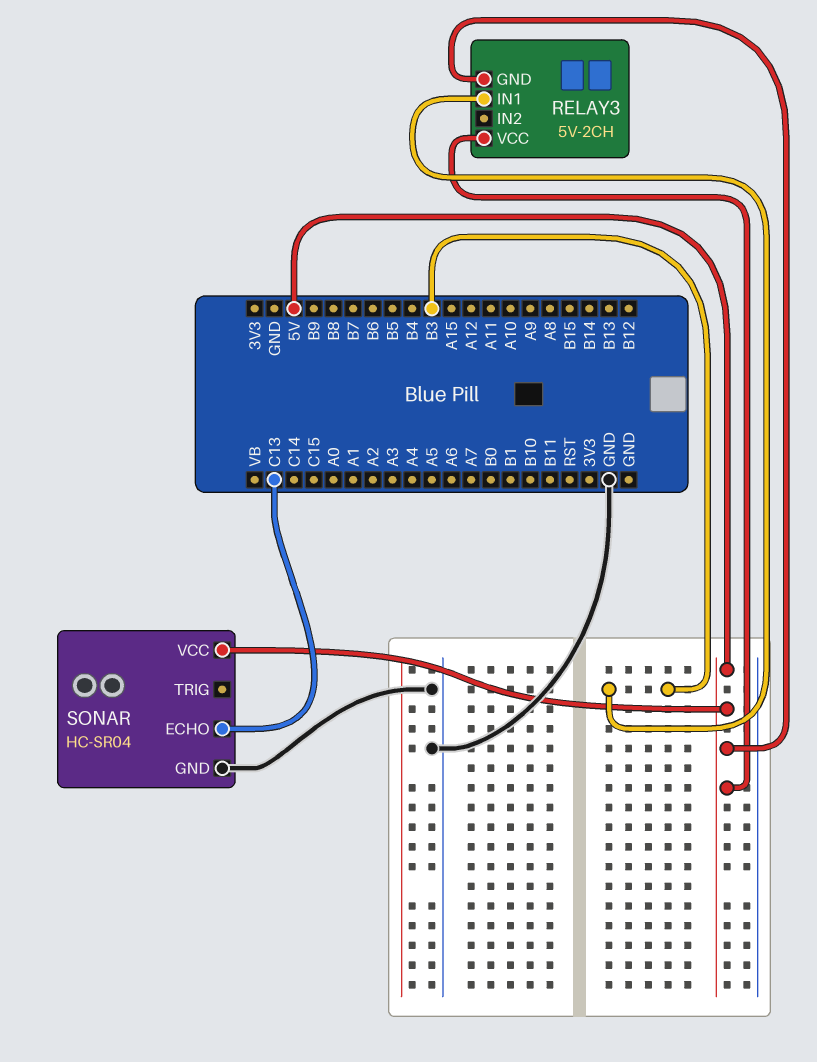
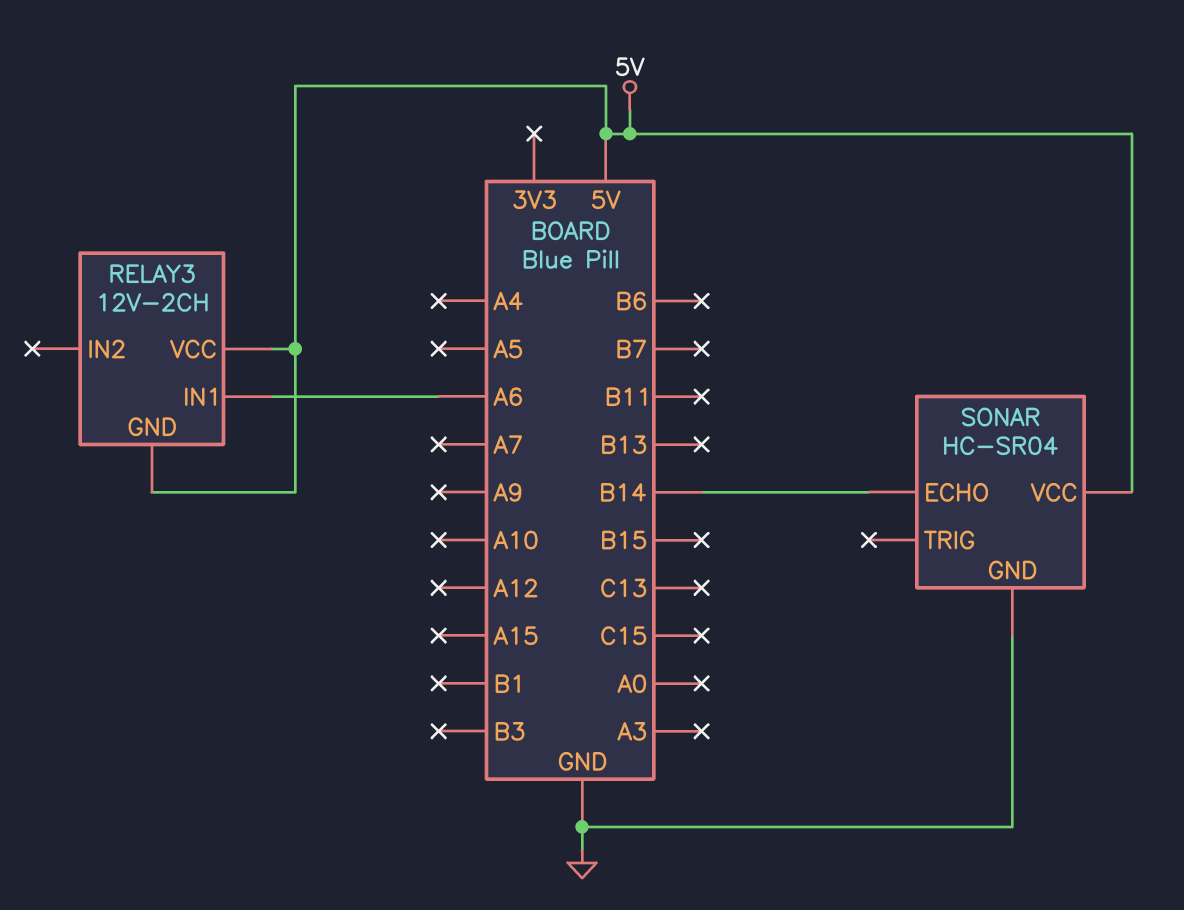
RELAY3: 5V-2CH -> 12V-2CH
RELAY3 pin IN1: B3 -> A6
SONAR pin ECHO: C13 -> B14

